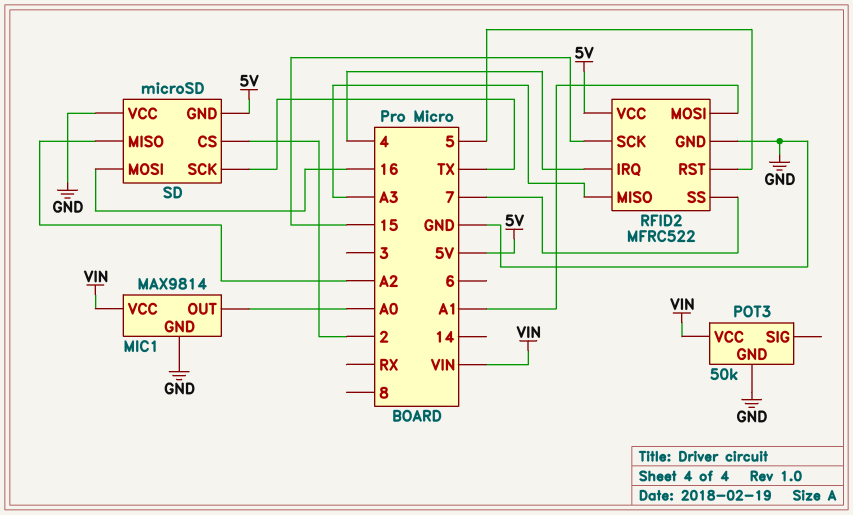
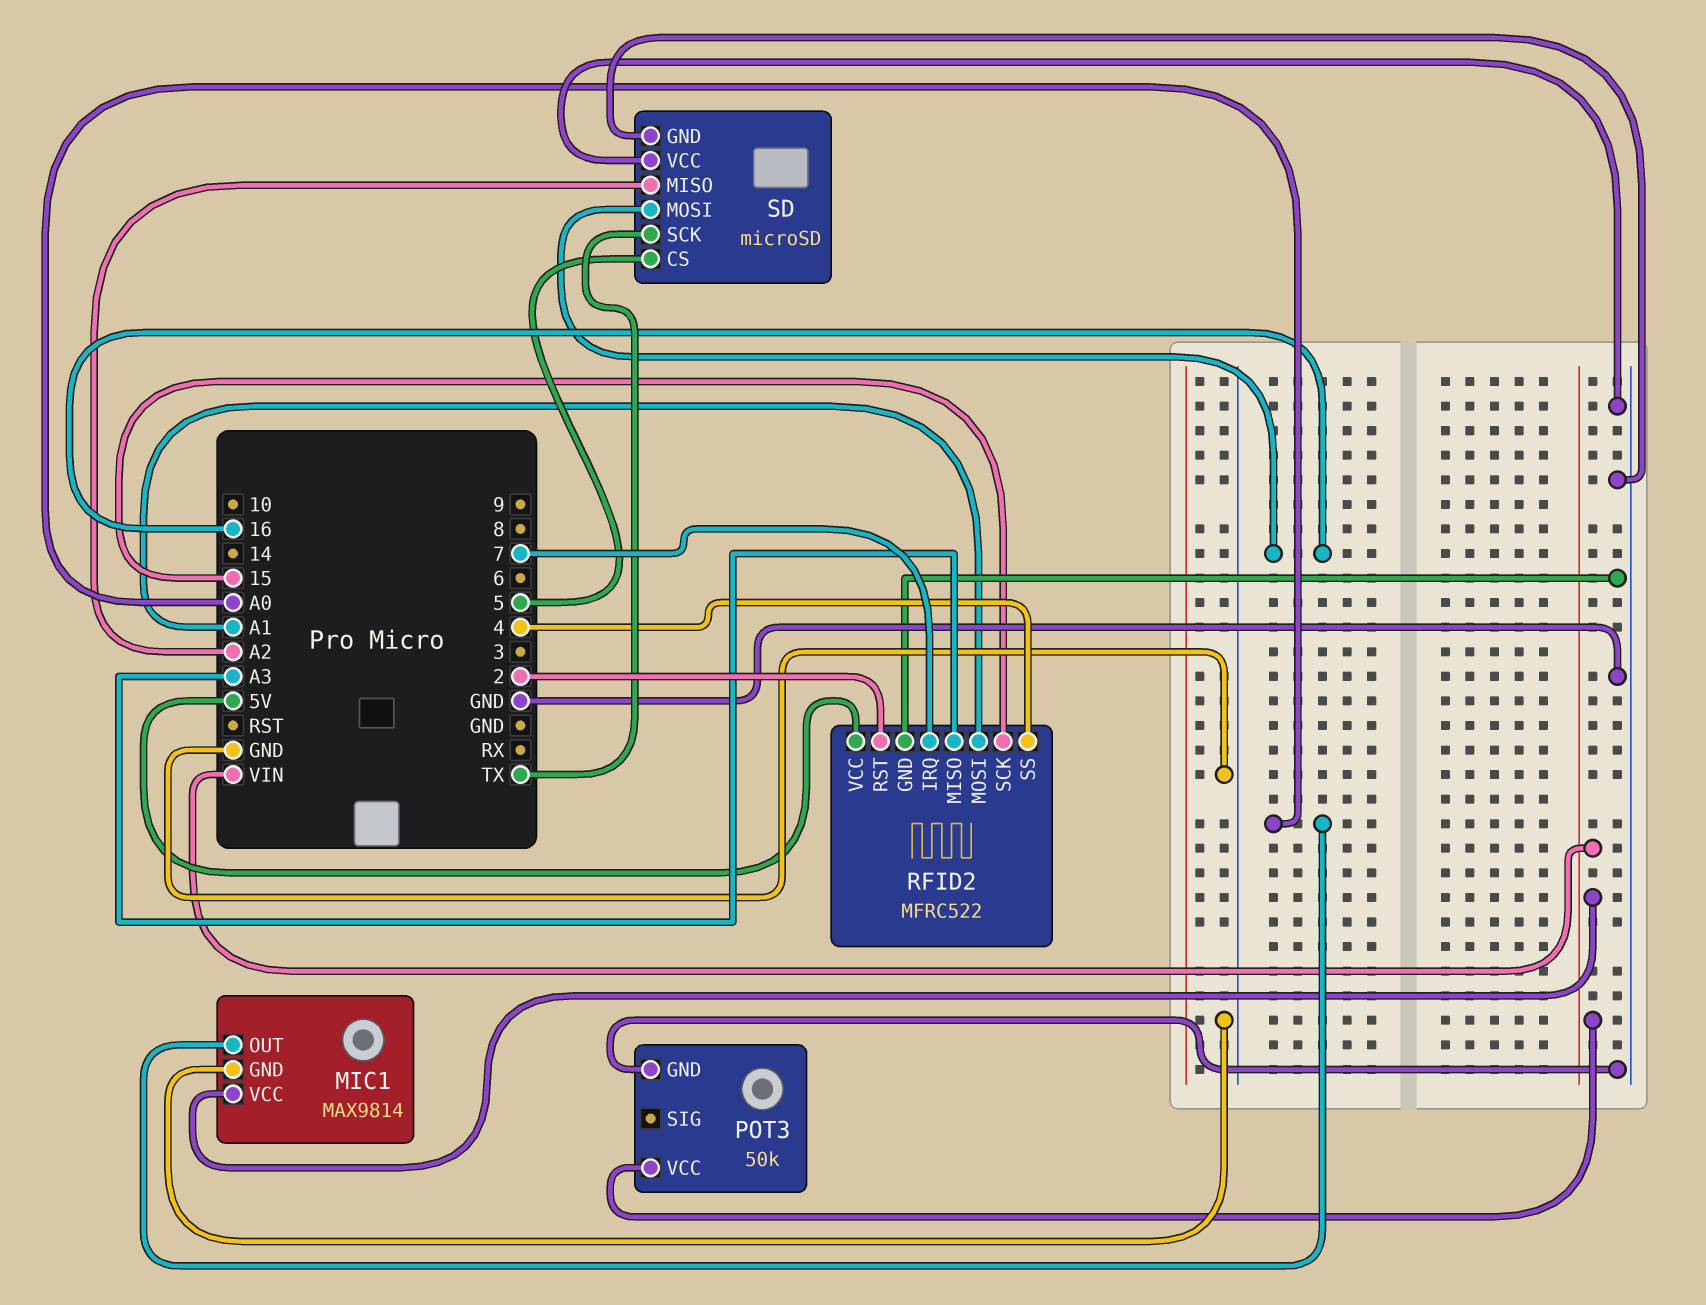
RFID2 pin IRQ: 4 -> 7
RFID2 pin RST: 5 -> 2
RFID2 pin SS: 7 -> 4
SD pin CS: 2 -> 5
SD pin GND: 5V -> GND

